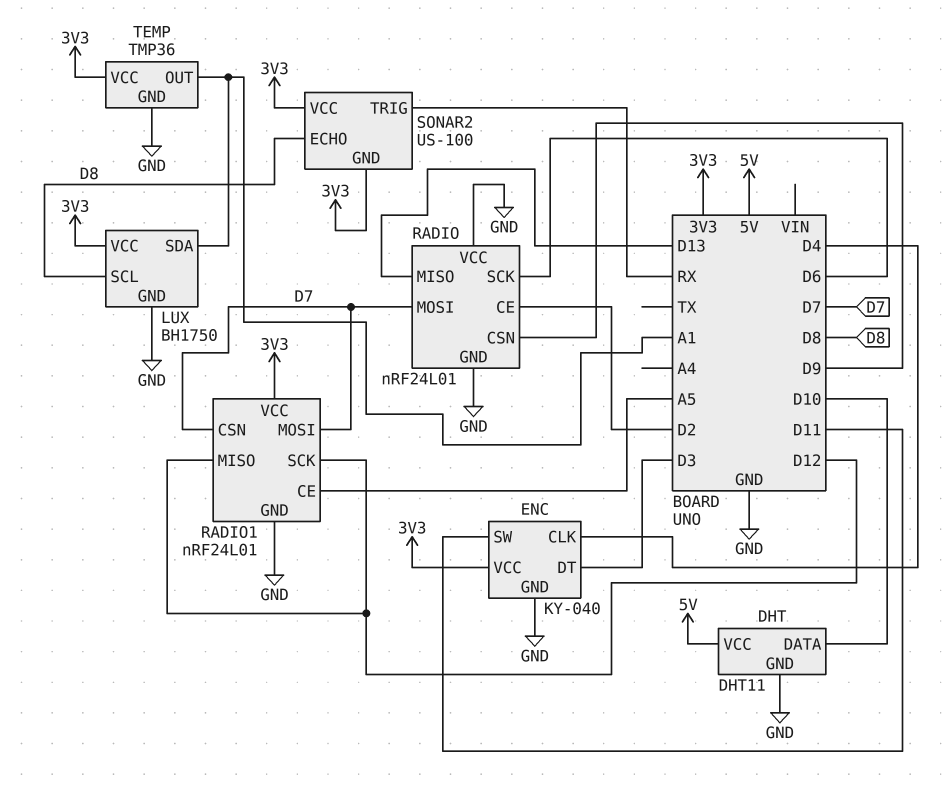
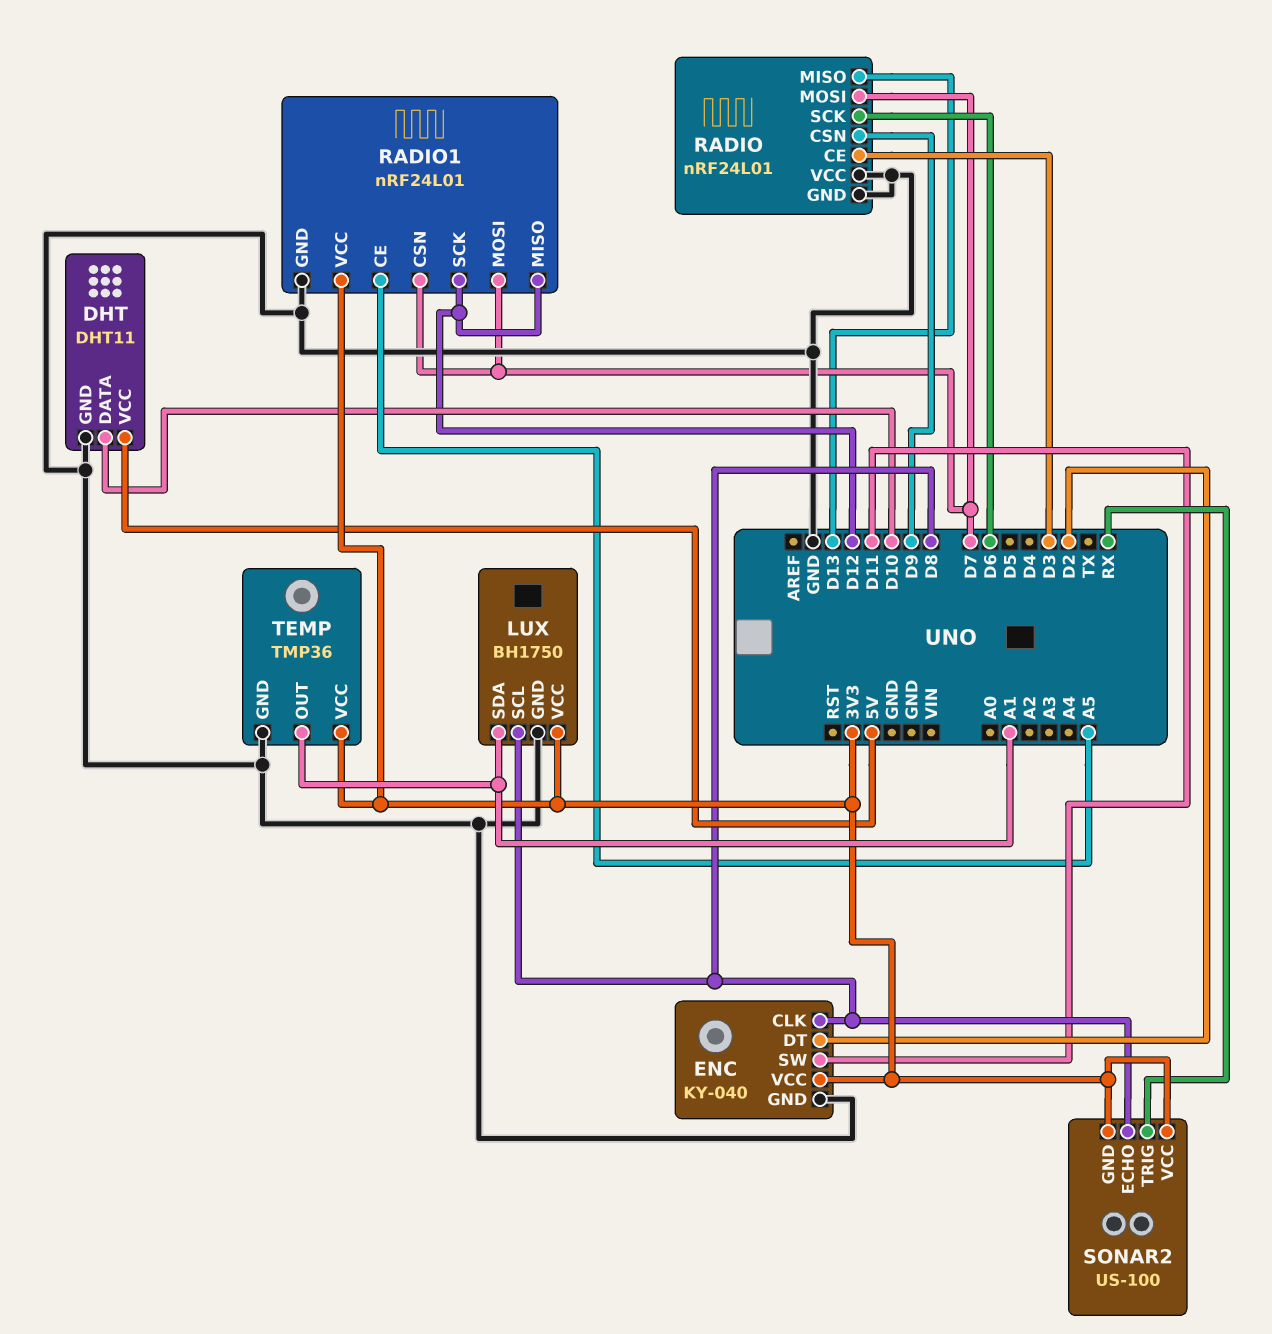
ENC pin CLK: D4 -> D8
ENC pin DT: D3 -> D2
RADIO pin CE: D2 -> D3

